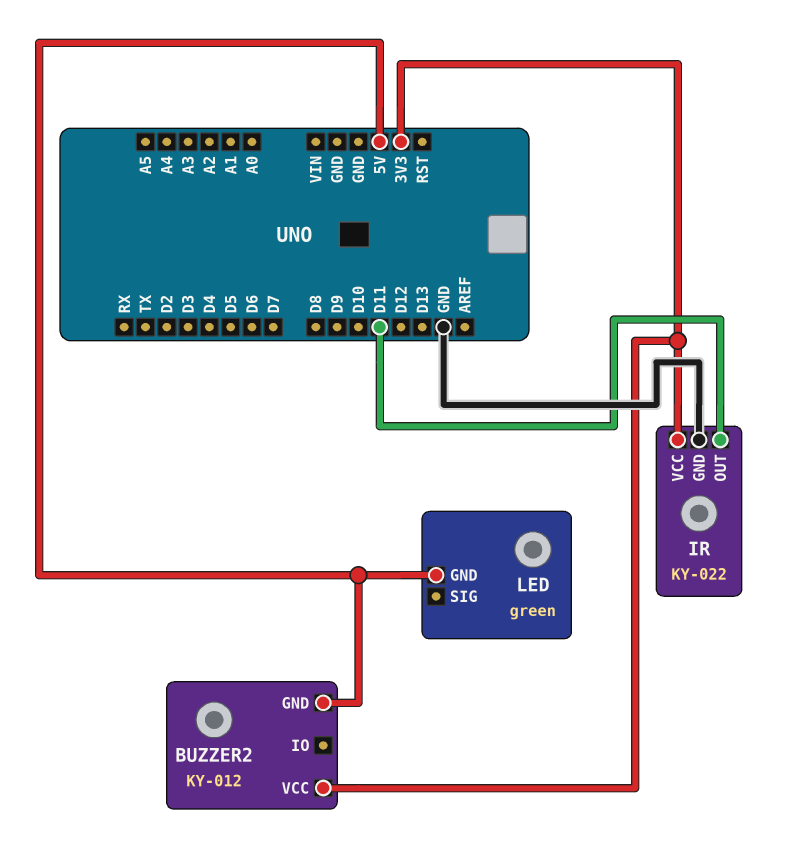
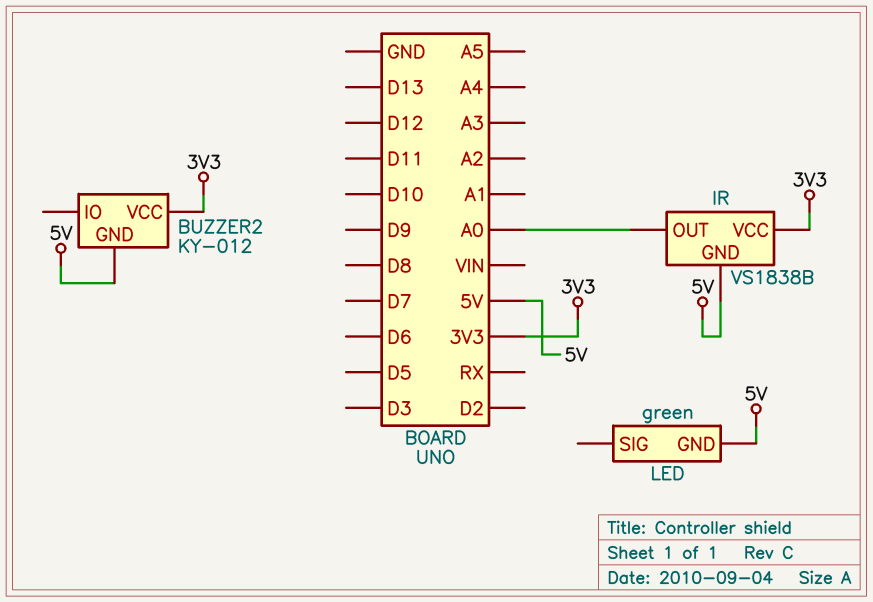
IR: KY-022 -> VS1838B
IR pin GND: GND -> 5V
IR pin OUT: D11 -> A0

